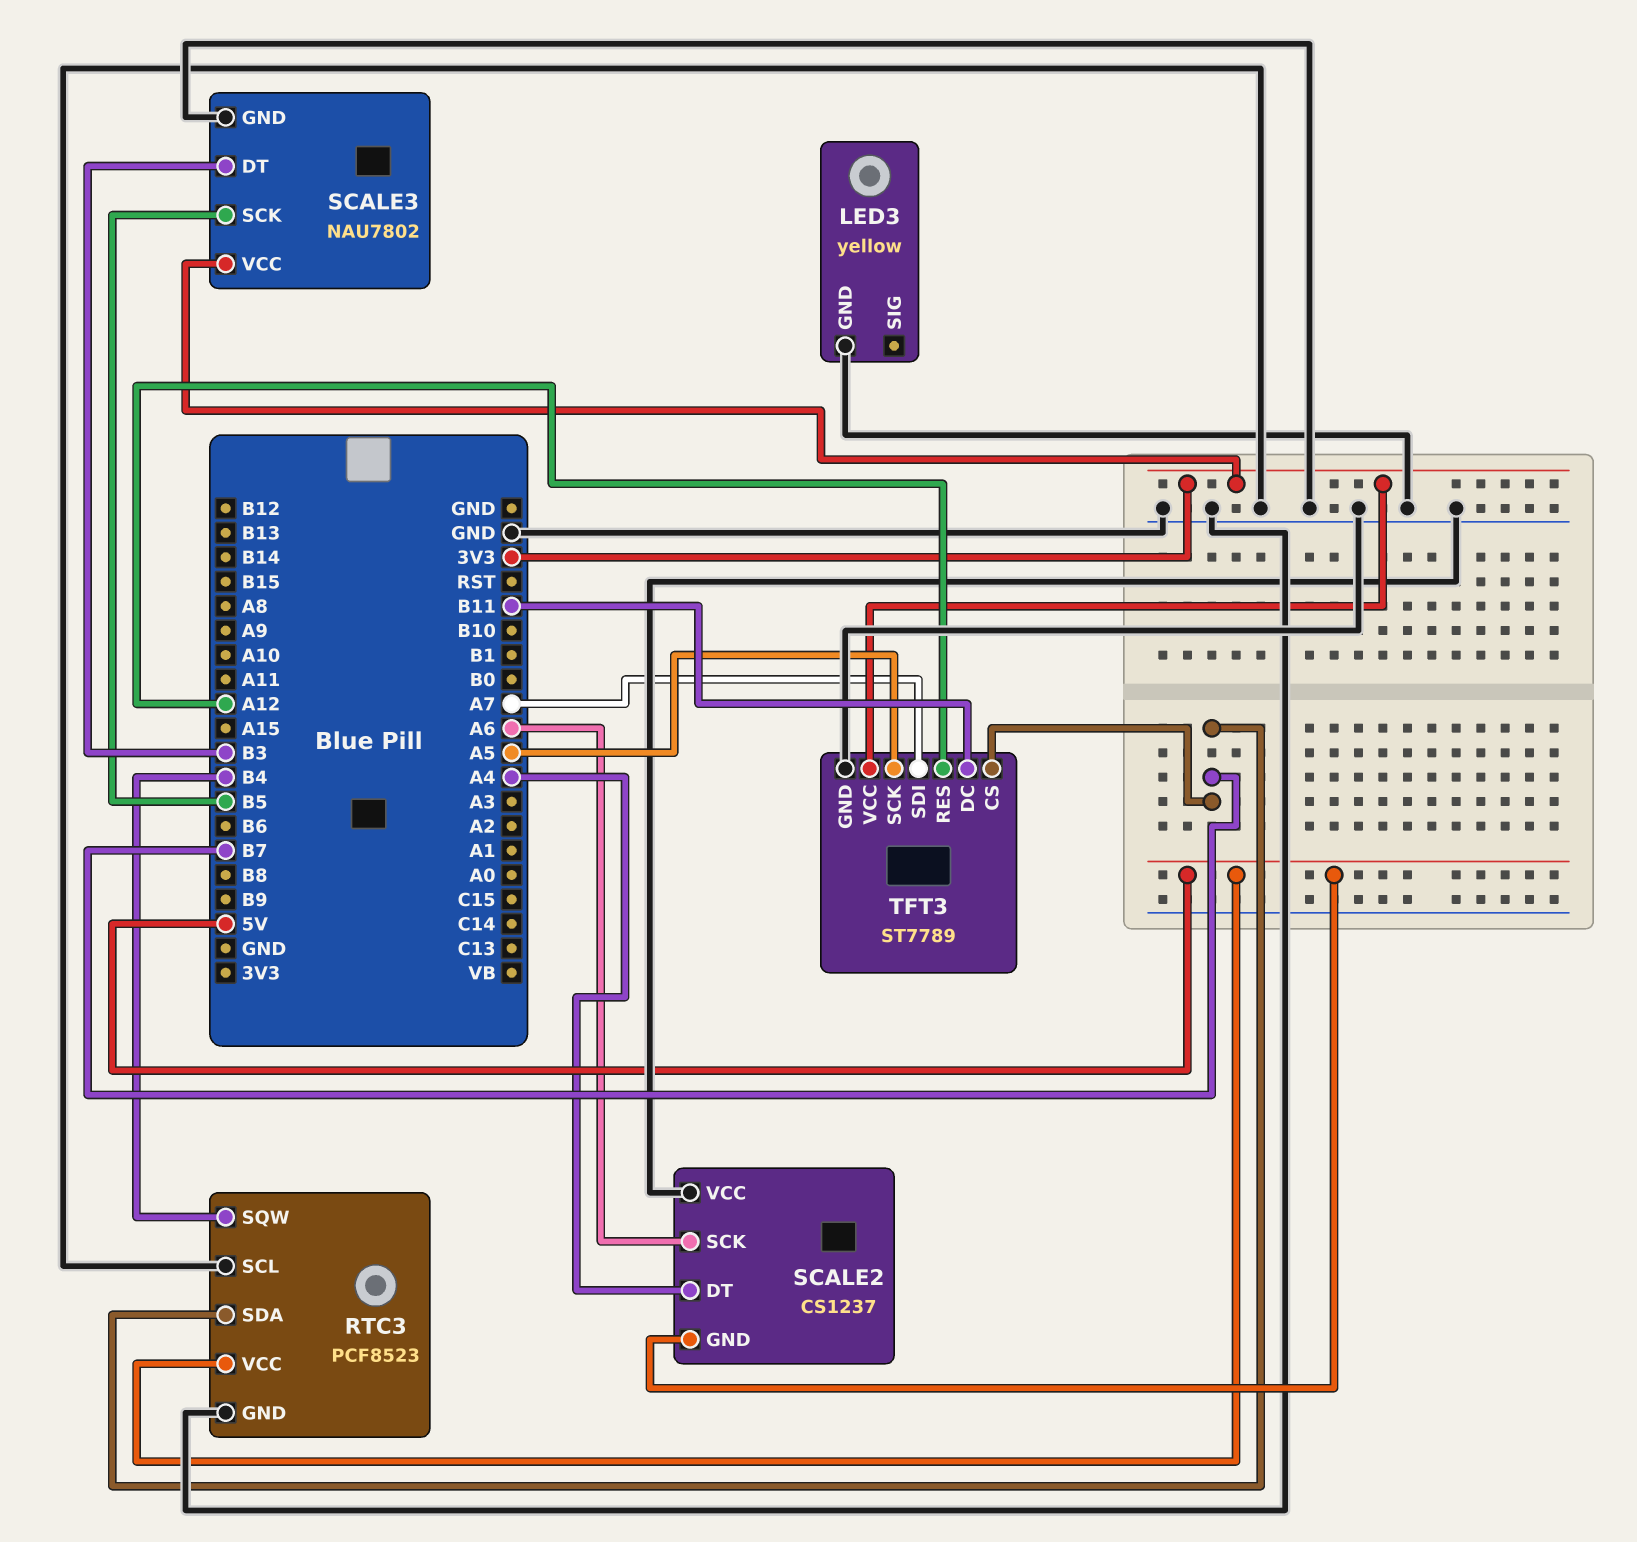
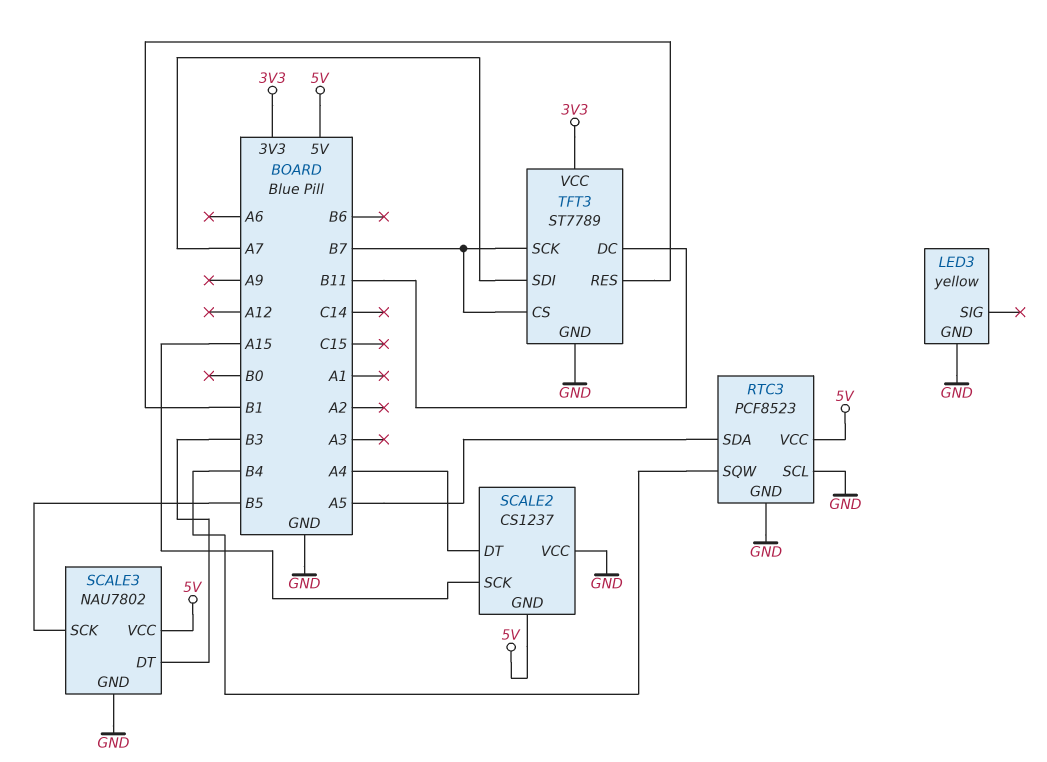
RTC3 pin SDA: B7 -> A5
SCALE2 pin SCK: A6 -> A15
SCALE3 pin VCC: 3V3 -> 5V
TFT3 pin RES: A12 -> B1
TFT3 pin SCK: A5 -> B7

